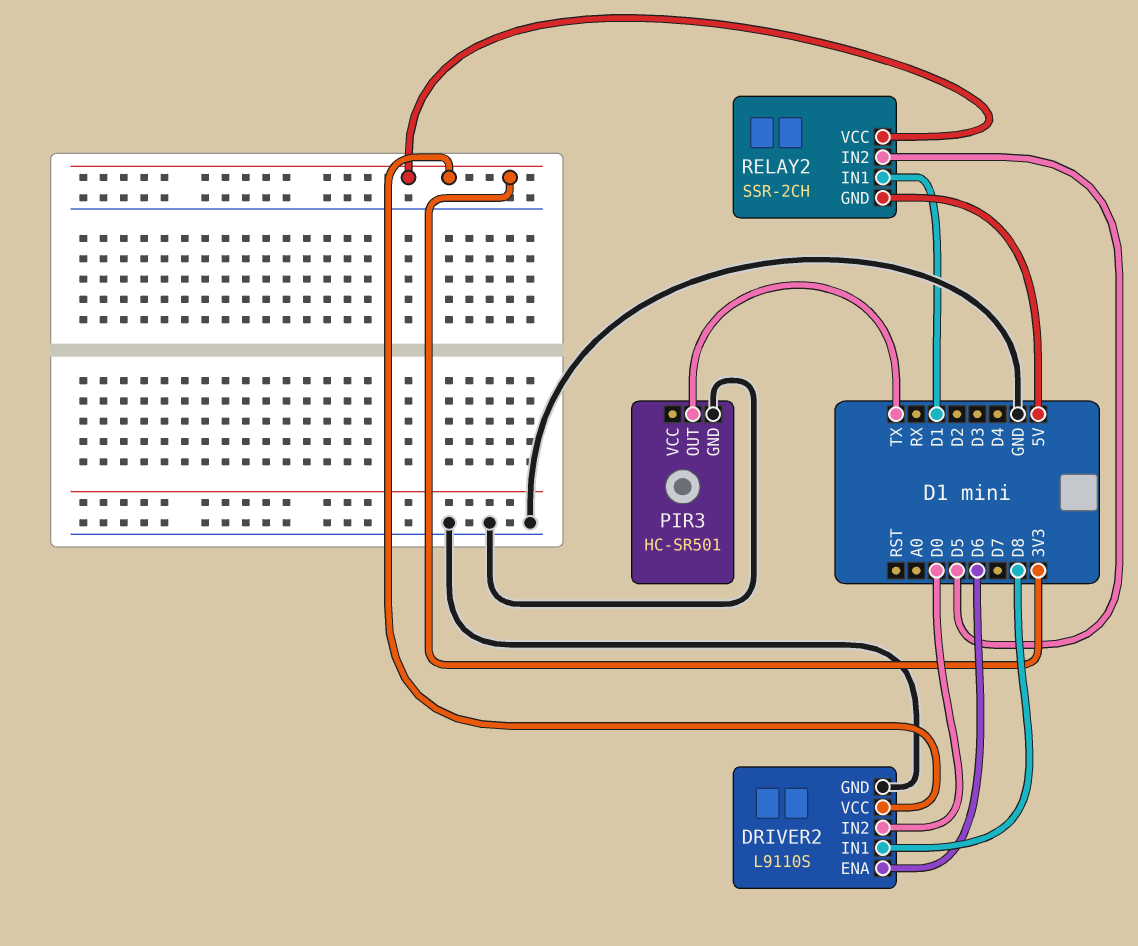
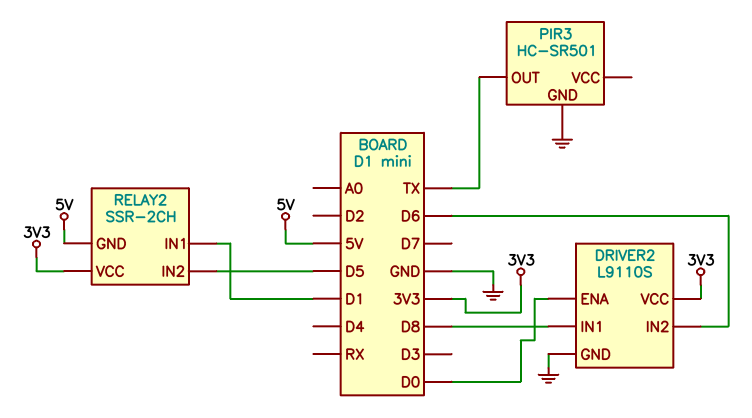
DRIVER2 pin ENA: D6 -> D0
DRIVER2 pin IN2: D0 -> D6

